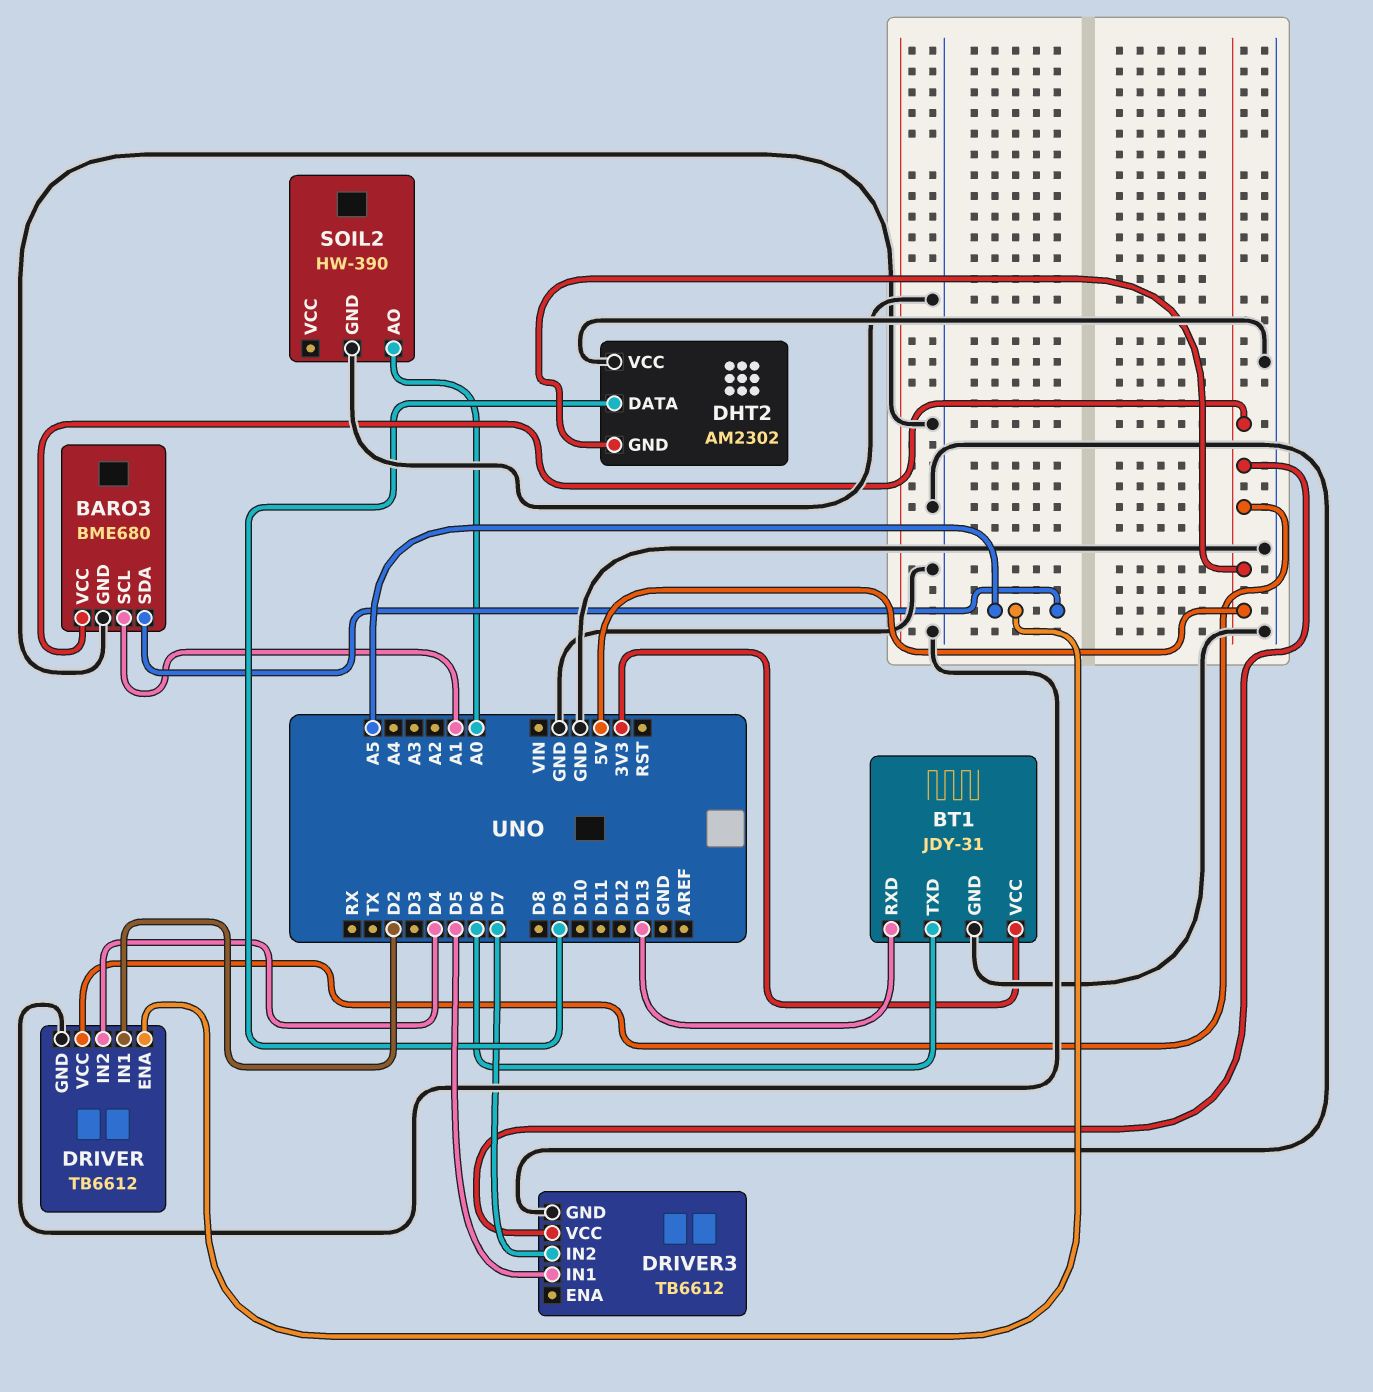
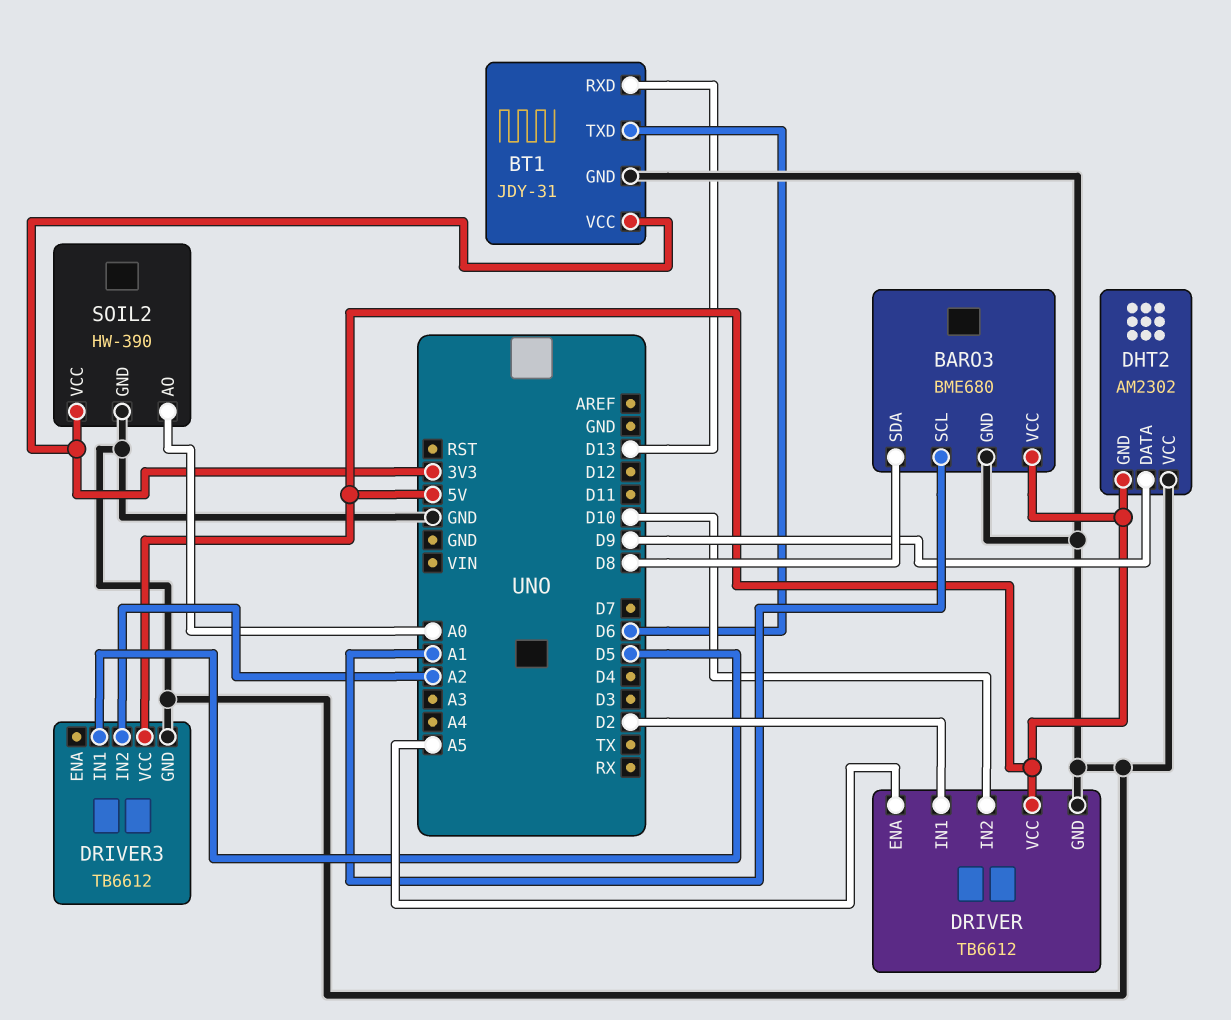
BARO3 pin SDA: A5 -> D8
DRIVER pin IN2: D4 -> D10
DRIVER3 pin IN2: D7 -> A2
SOIL2 pin VCC: none -> 3V3

